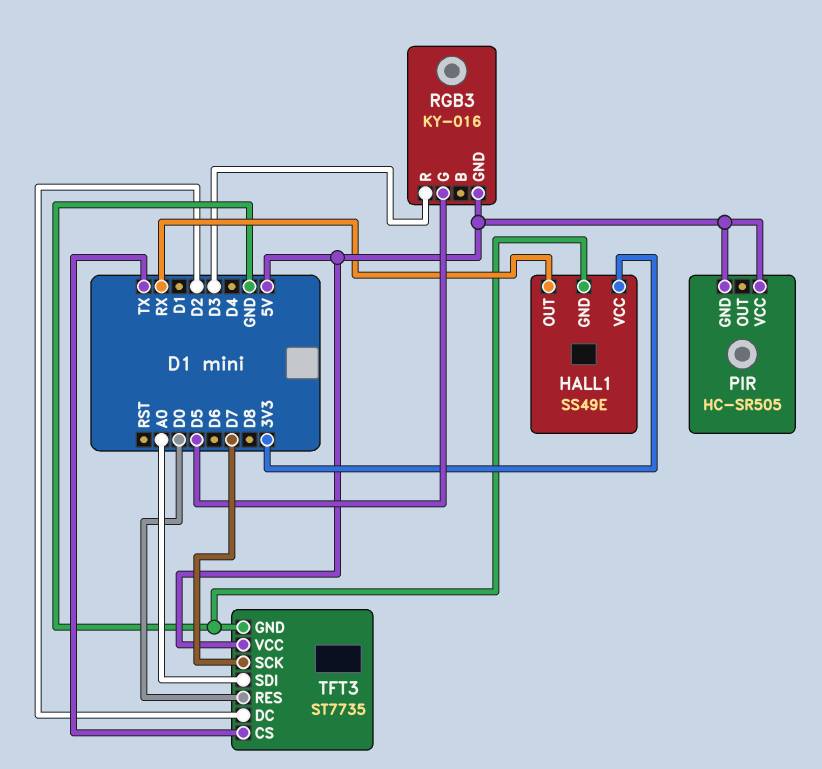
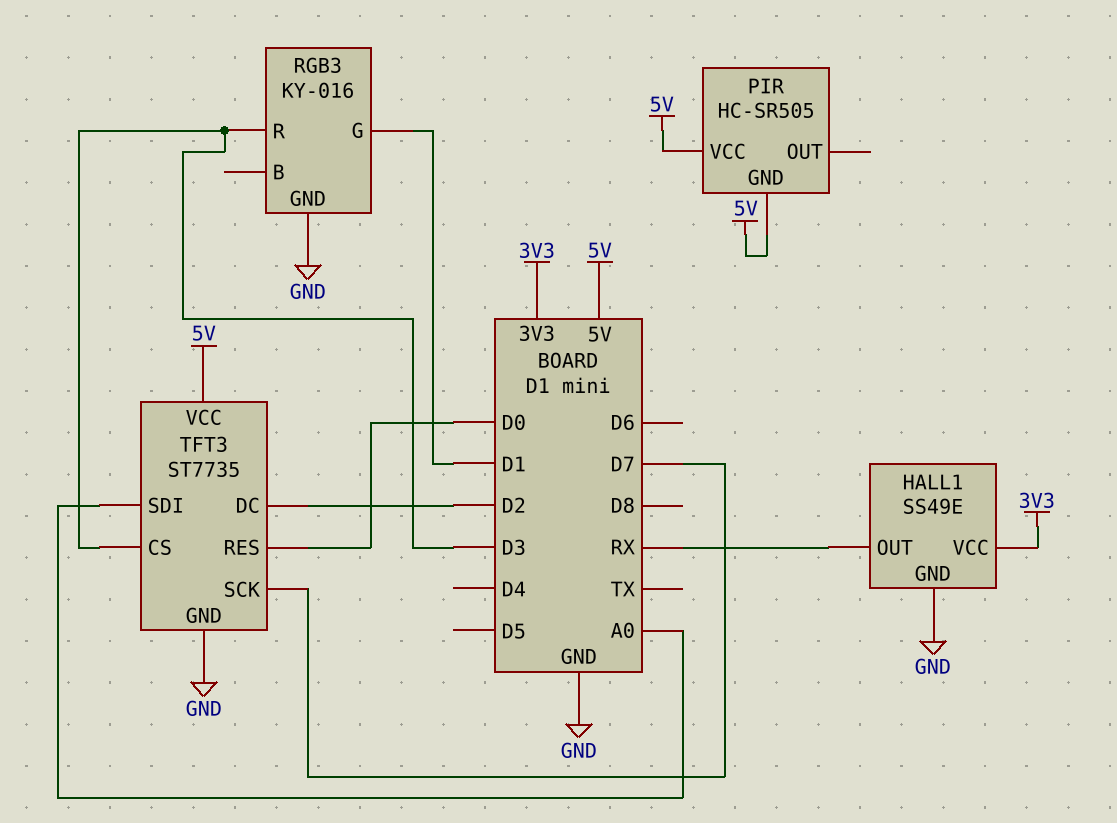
RGB3 pin G: D5 -> D1
RGB3 pin GND: 5V -> GND
TFT3 pin CS: TX -> D3

